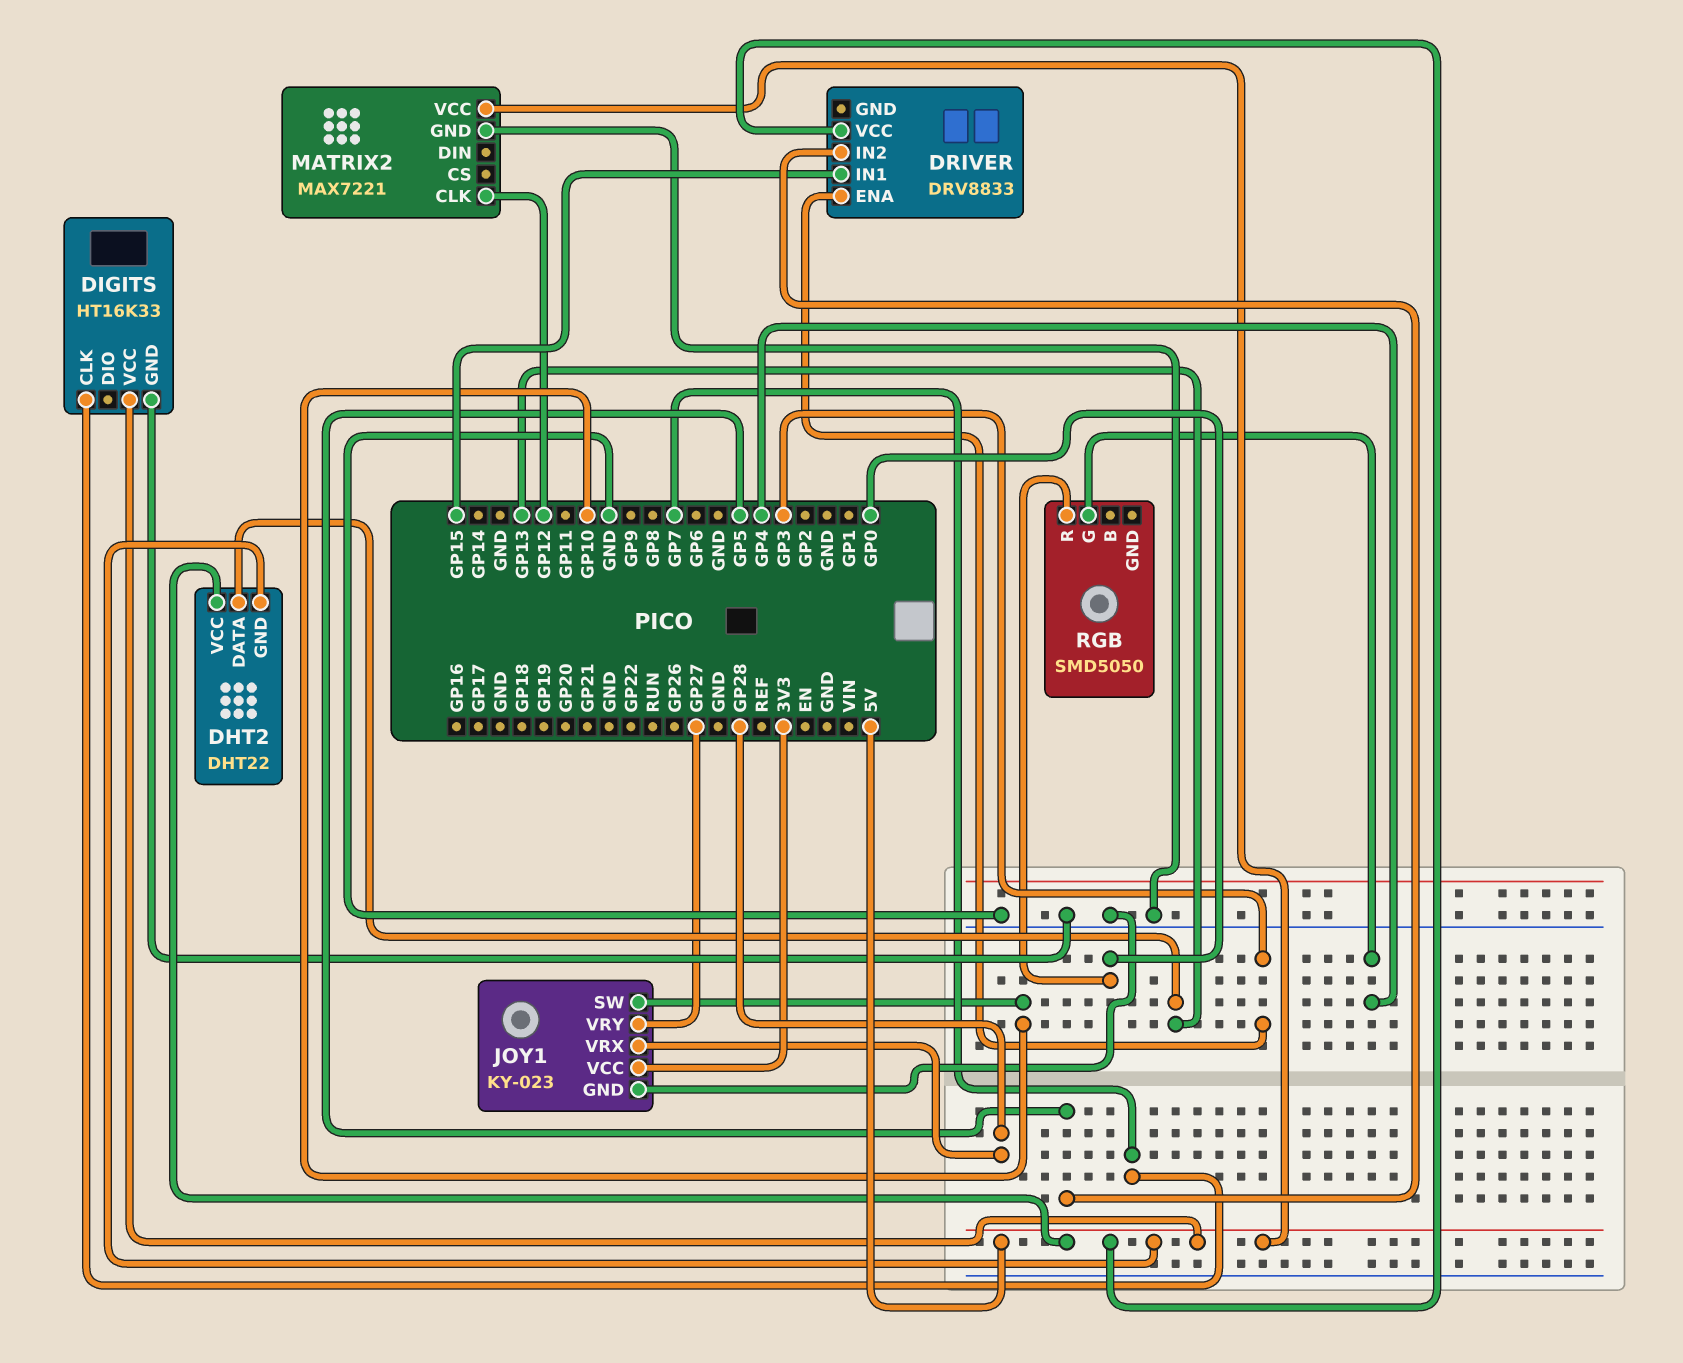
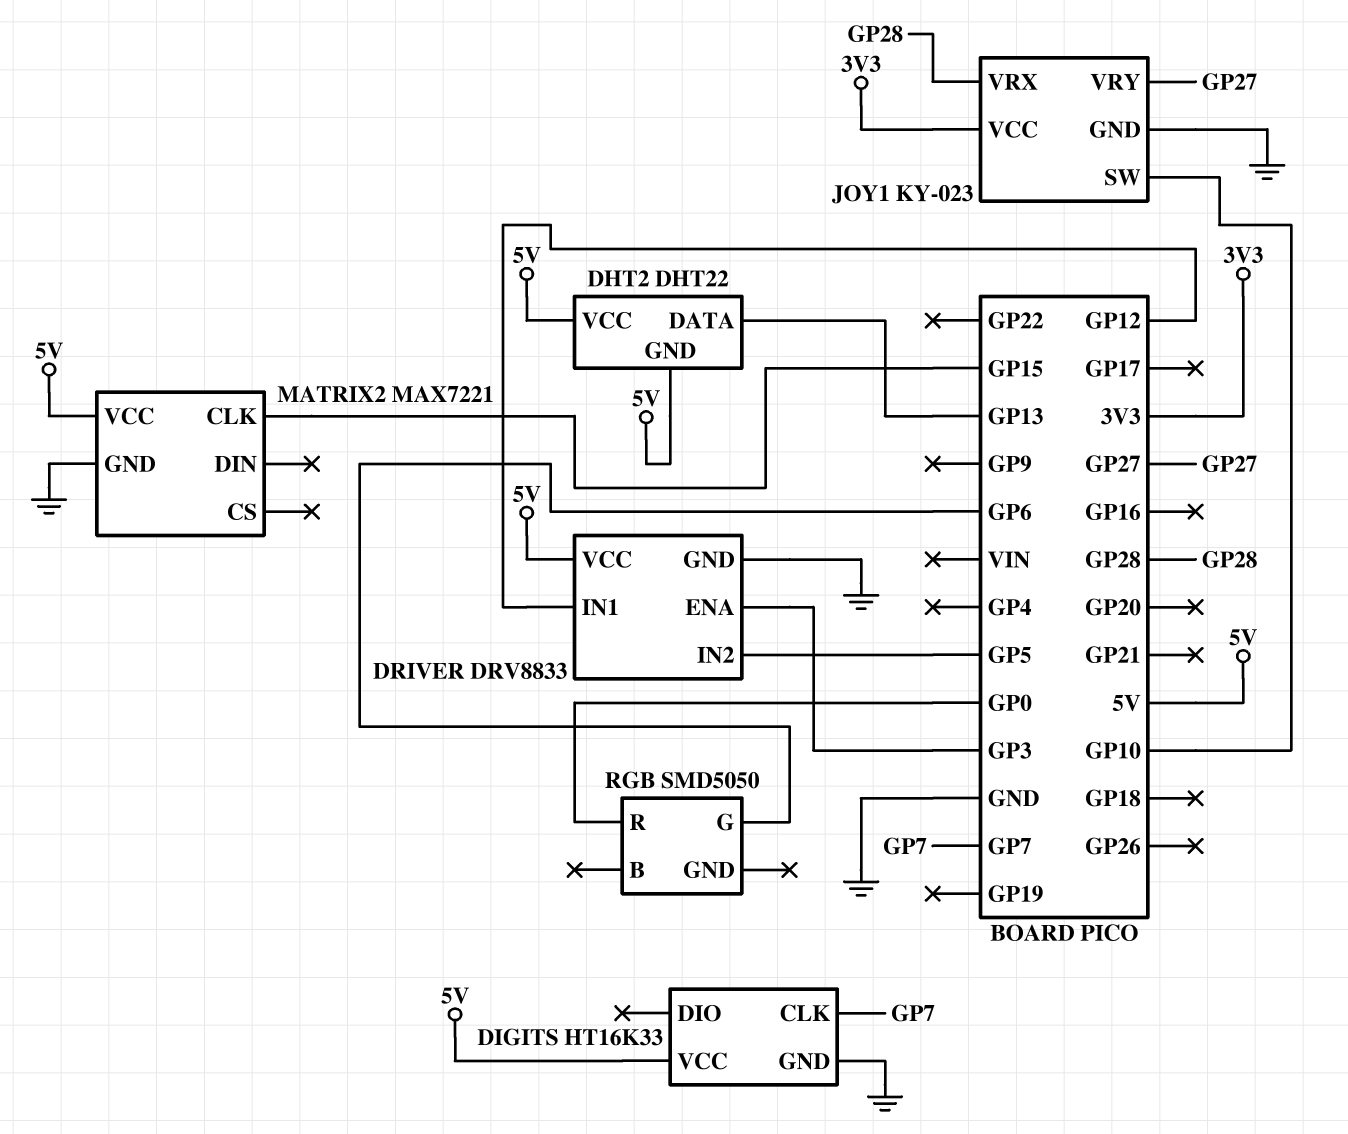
DRIVER pin GND: none -> GND
DRIVER pin IN1: GP15 -> GP12
MATRIX2 pin CLK: GP12 -> GP15
RGB pin G: GP4 -> GP6

